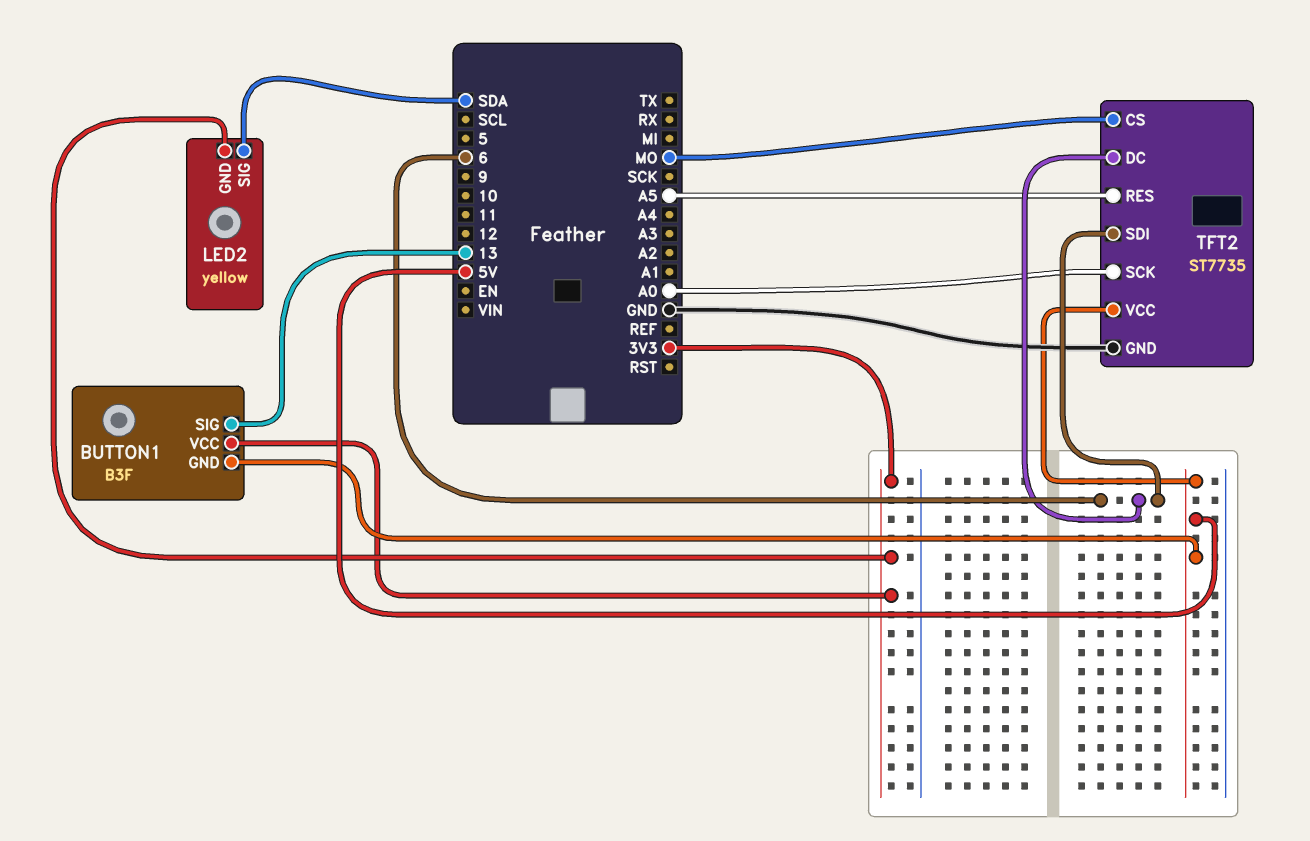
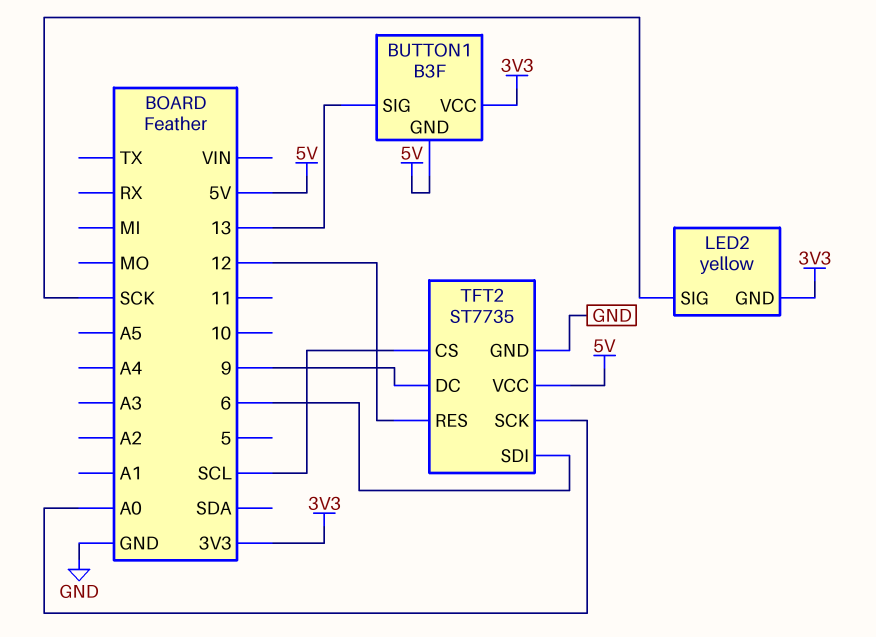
LED2 pin SIG: SDA -> SCK
TFT2 pin CS: MO -> SCL
TFT2 pin DC: 6 -> 9
TFT2 pin RES: A5 -> 12

